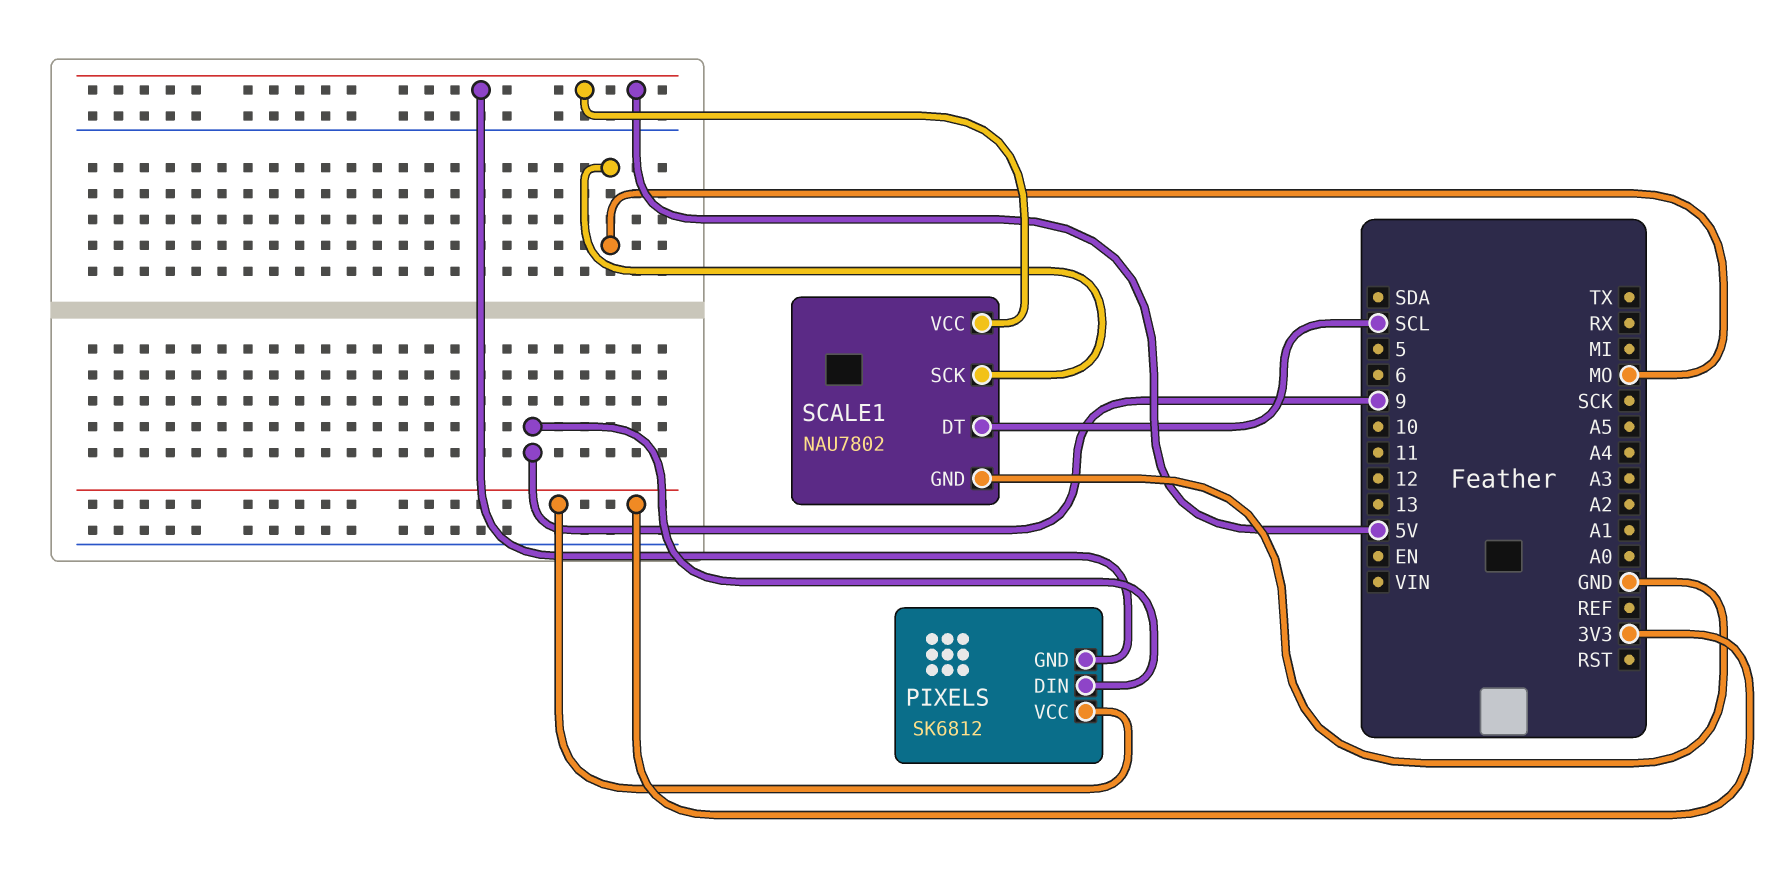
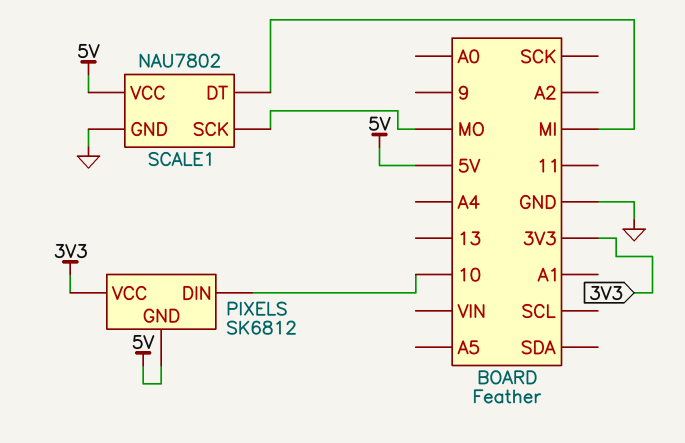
PIXELS pin DIN: 9 -> 10
SCALE1 pin DT: SCL -> MI

